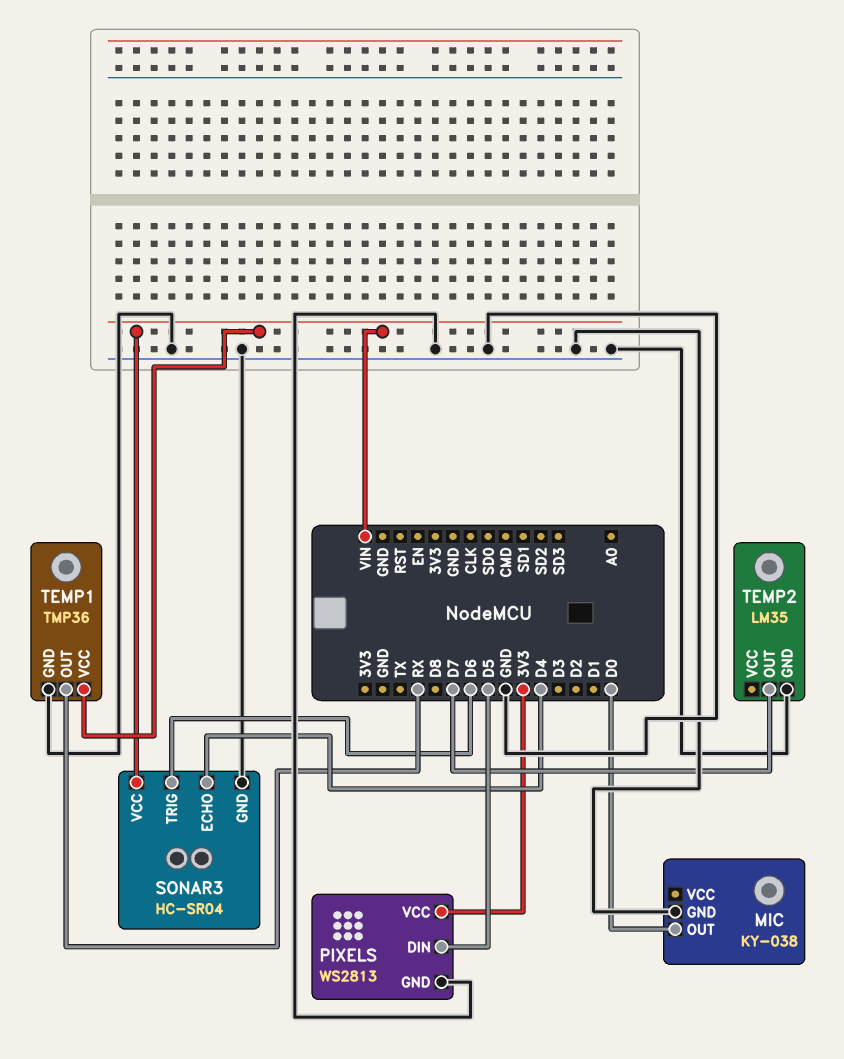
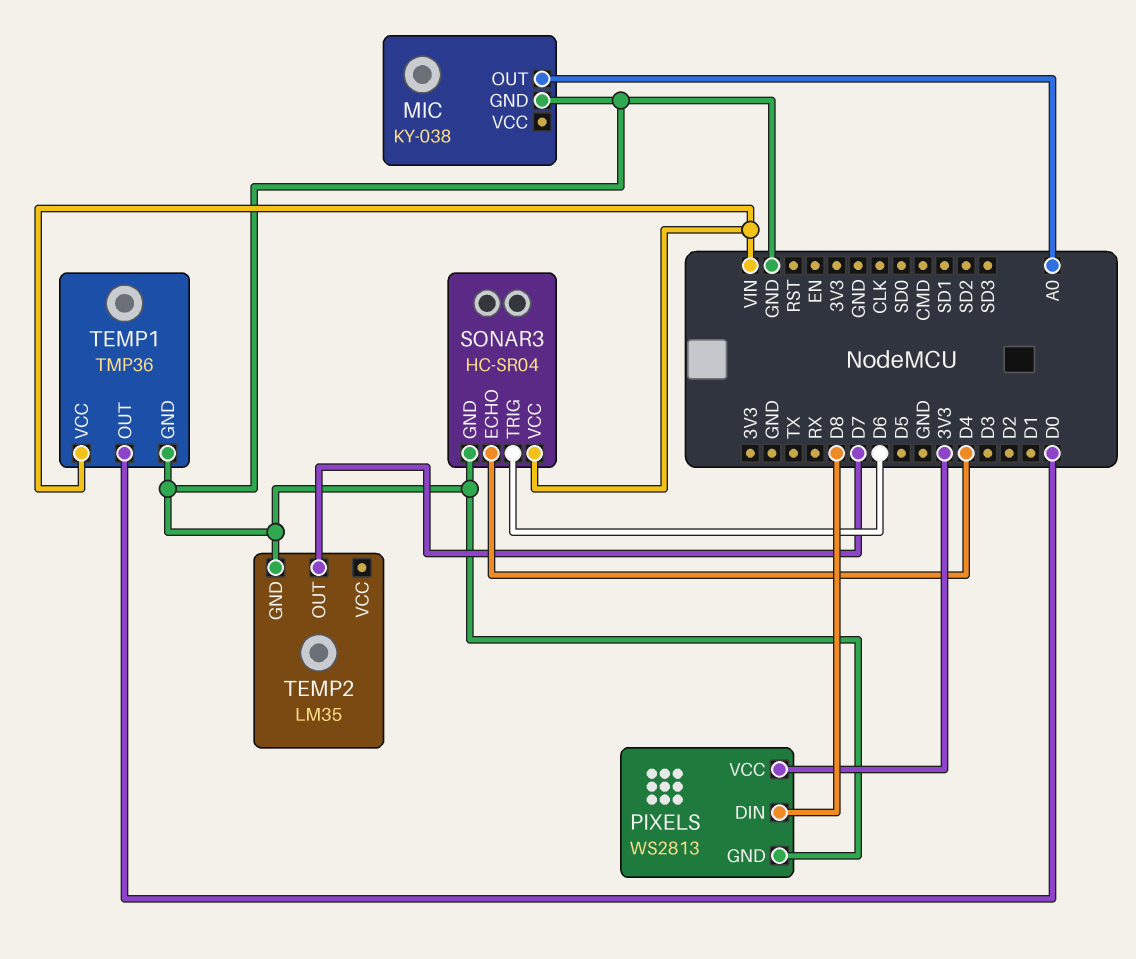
MIC pin OUT: D0 -> A0
PIXELS pin DIN: D5 -> D8
TEMP1 pin OUT: RX -> D0

